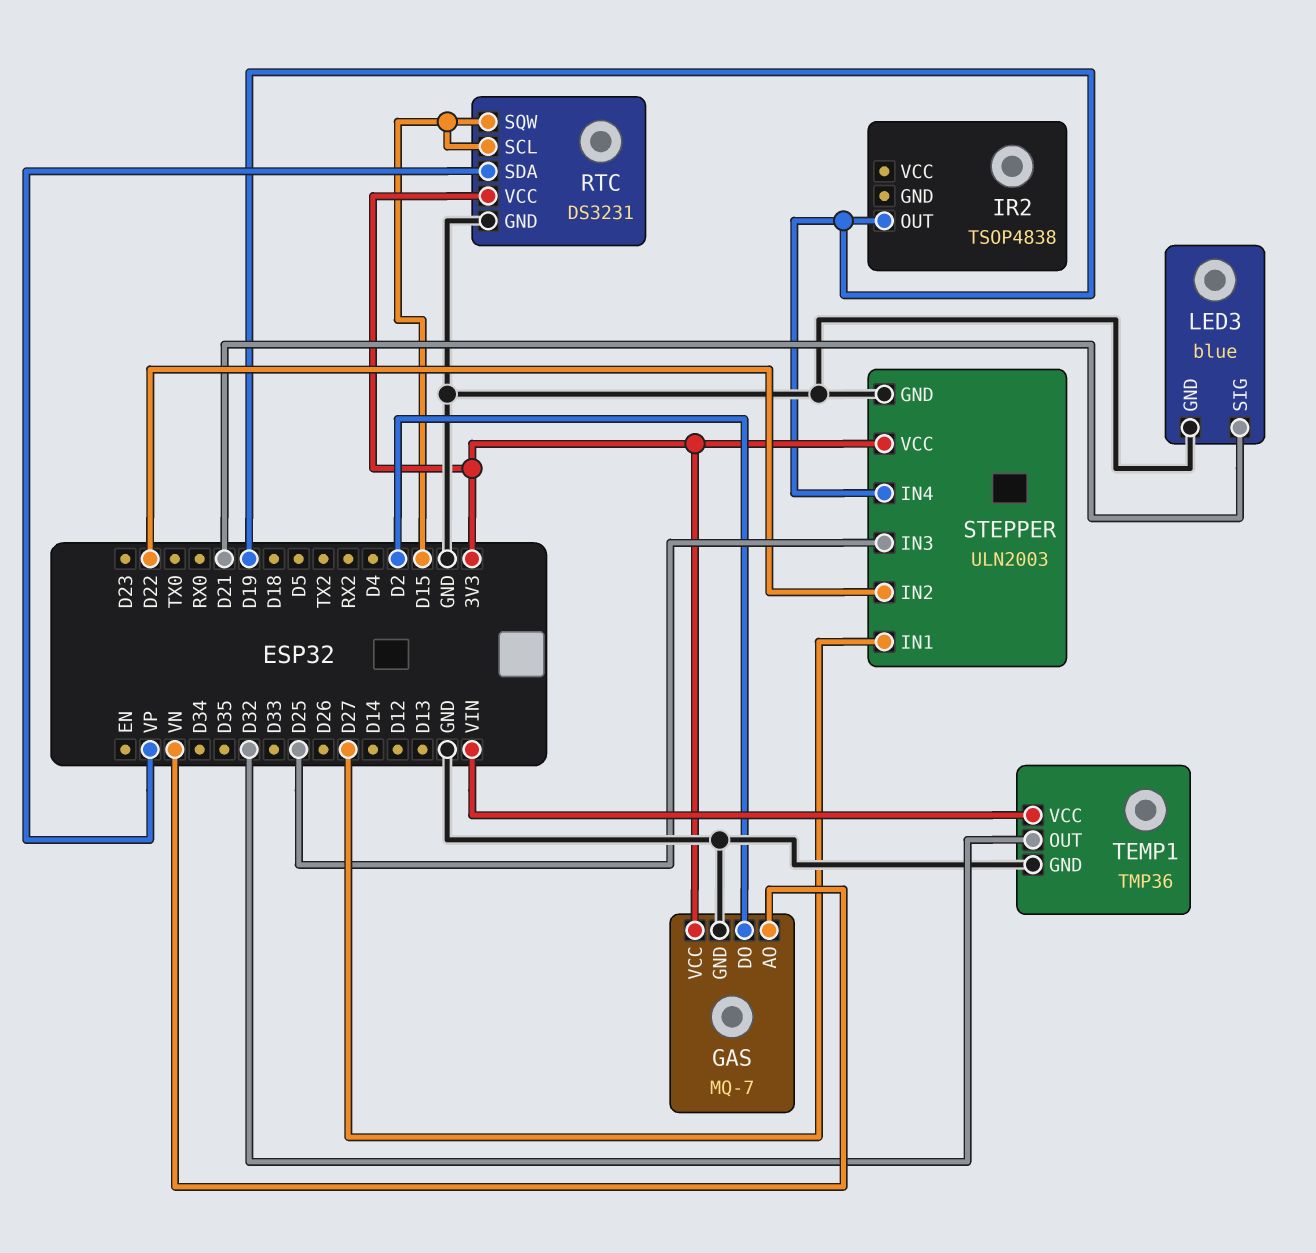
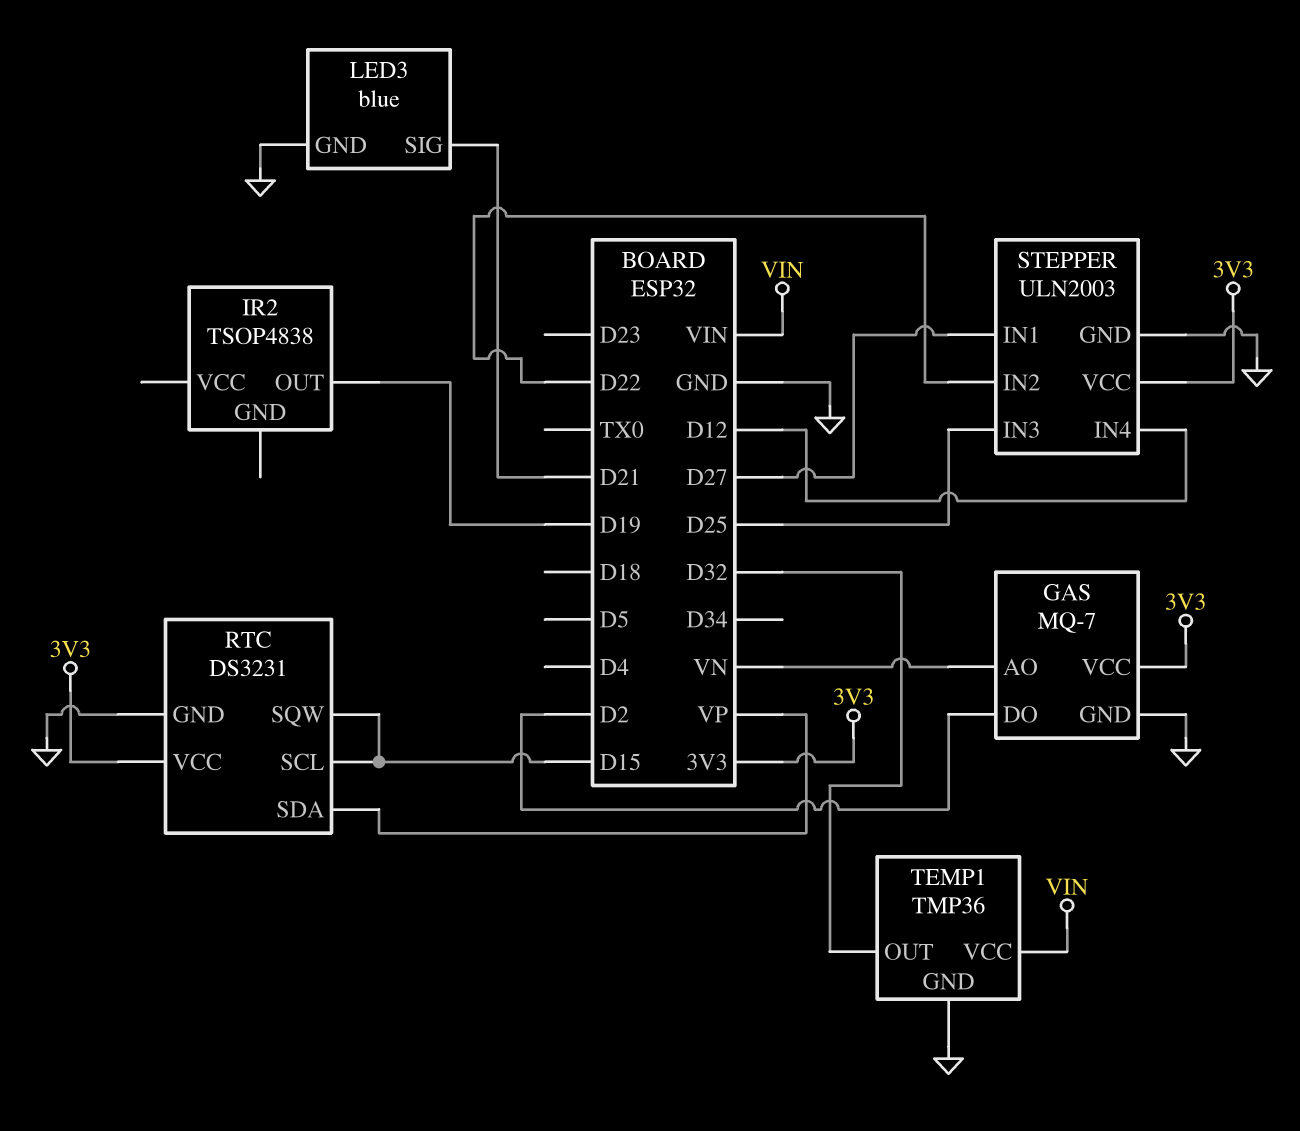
STEPPER pin IN4: D19 -> D12

